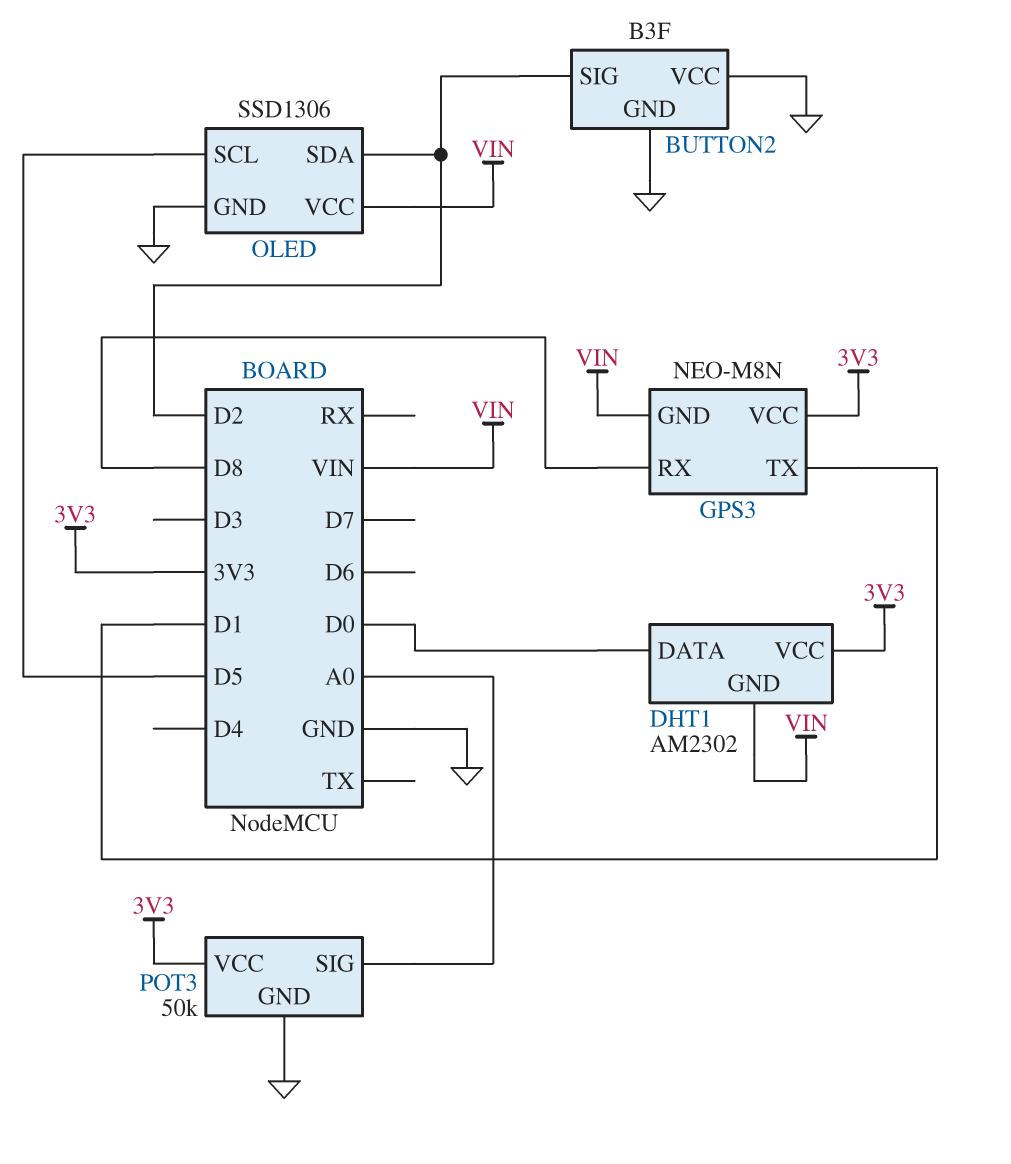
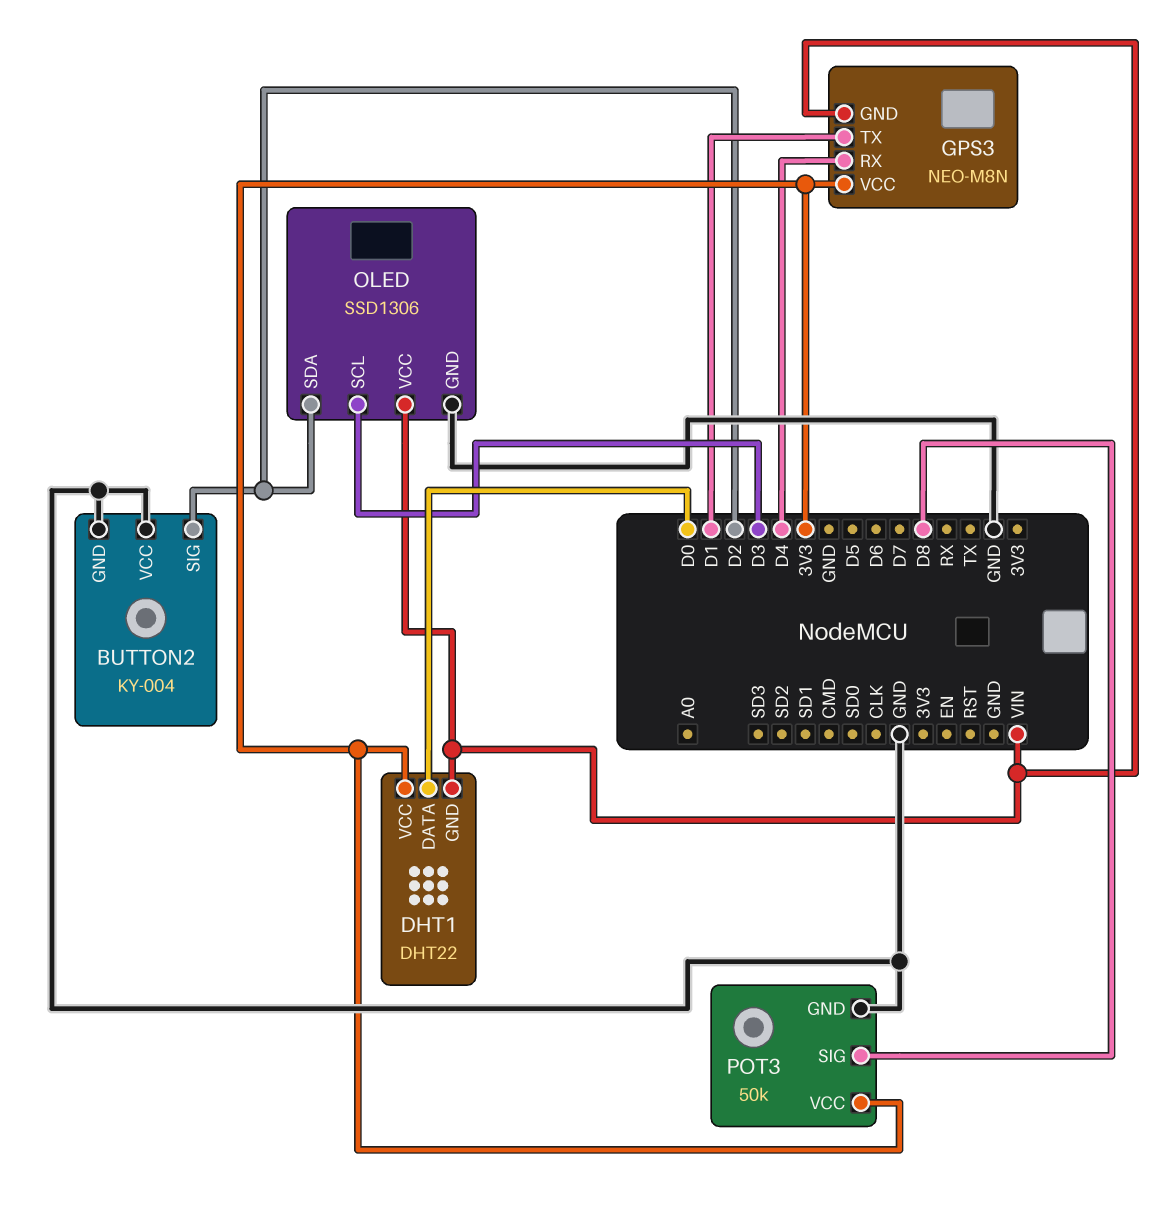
BUTTON2: B3F -> KY-004
DHT1: AM2302 -> DHT22
GPS3 pin RX: D8 -> D4
OLED pin SCL: D5 -> D3
POT3 pin SIG: A0 -> D8

